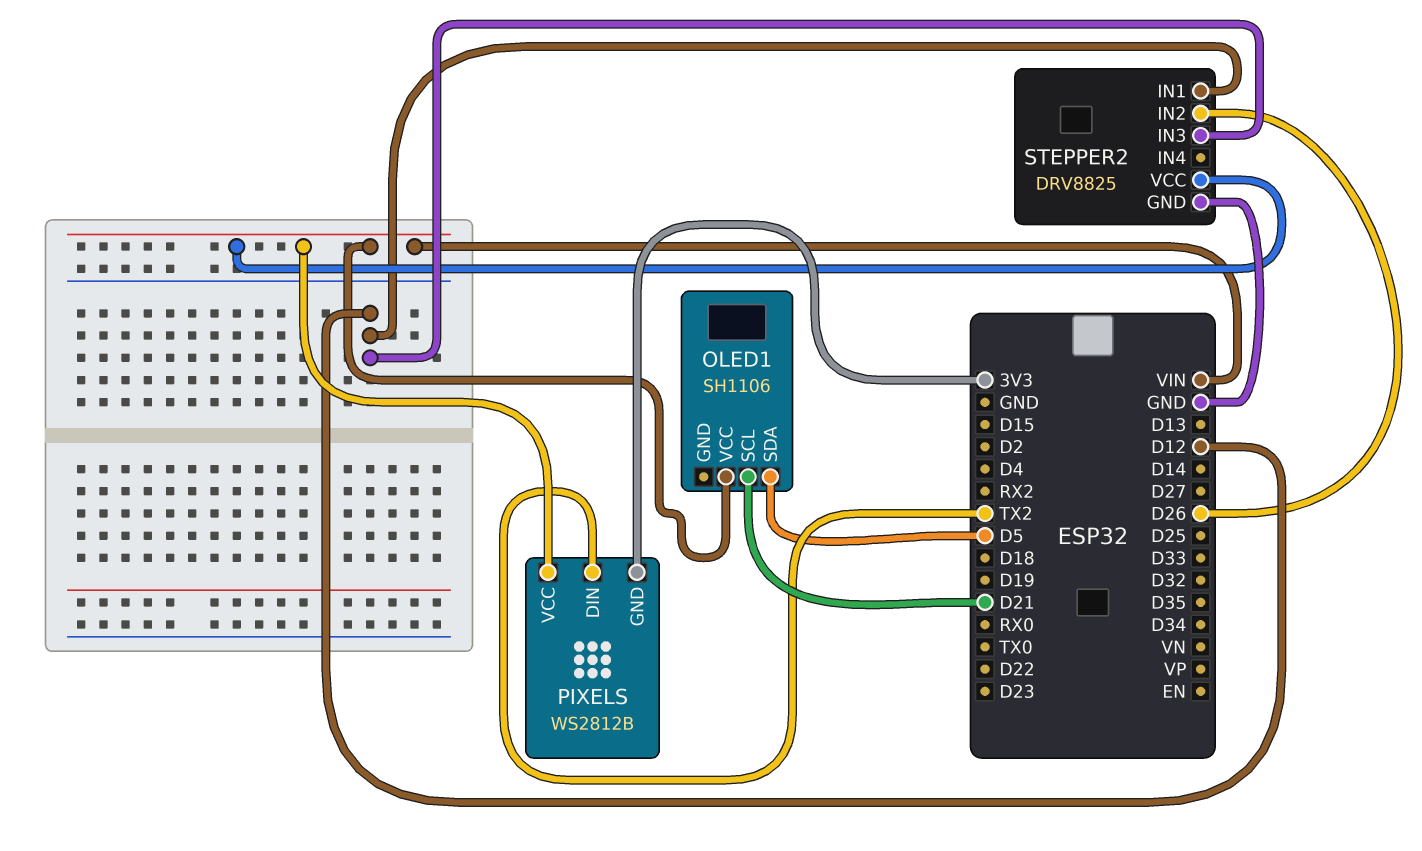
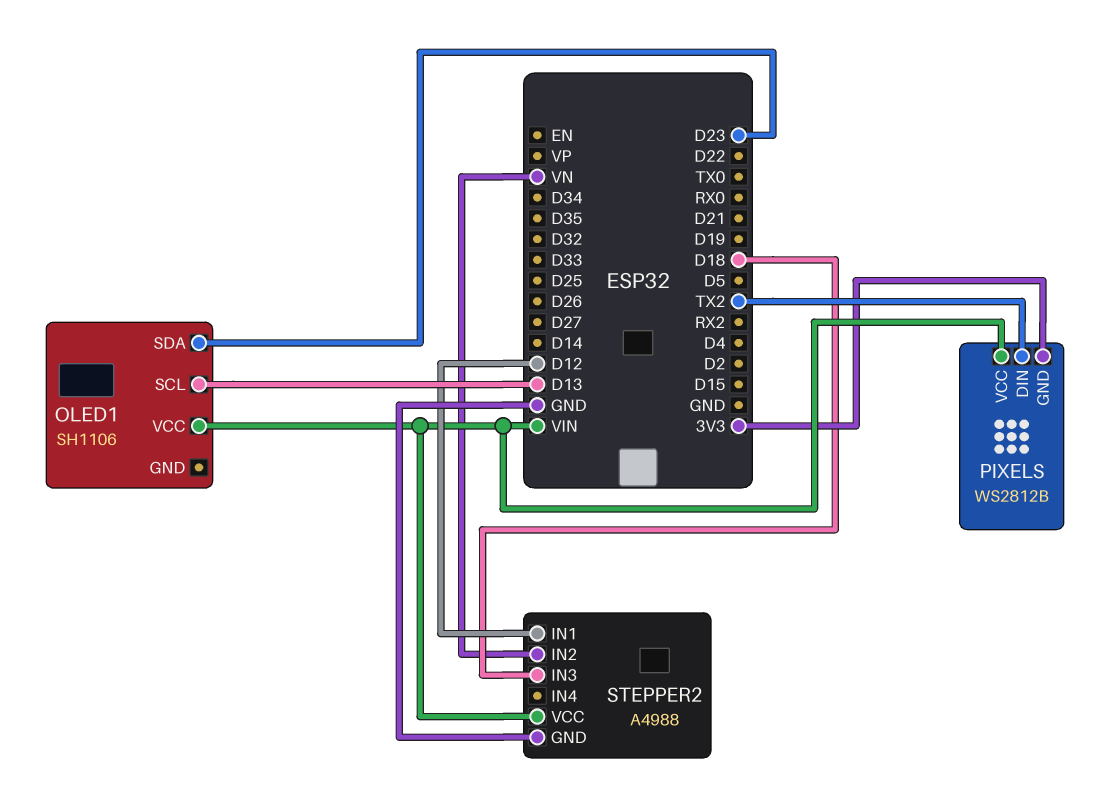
OLED1 pin SCL: D21 -> D13
OLED1 pin SDA: D5 -> D23
STEPPER2: DRV8825 -> A4988
STEPPER2 pin IN2: D26 -> VN
STEPPER2 pin IN3: D12 -> D18

